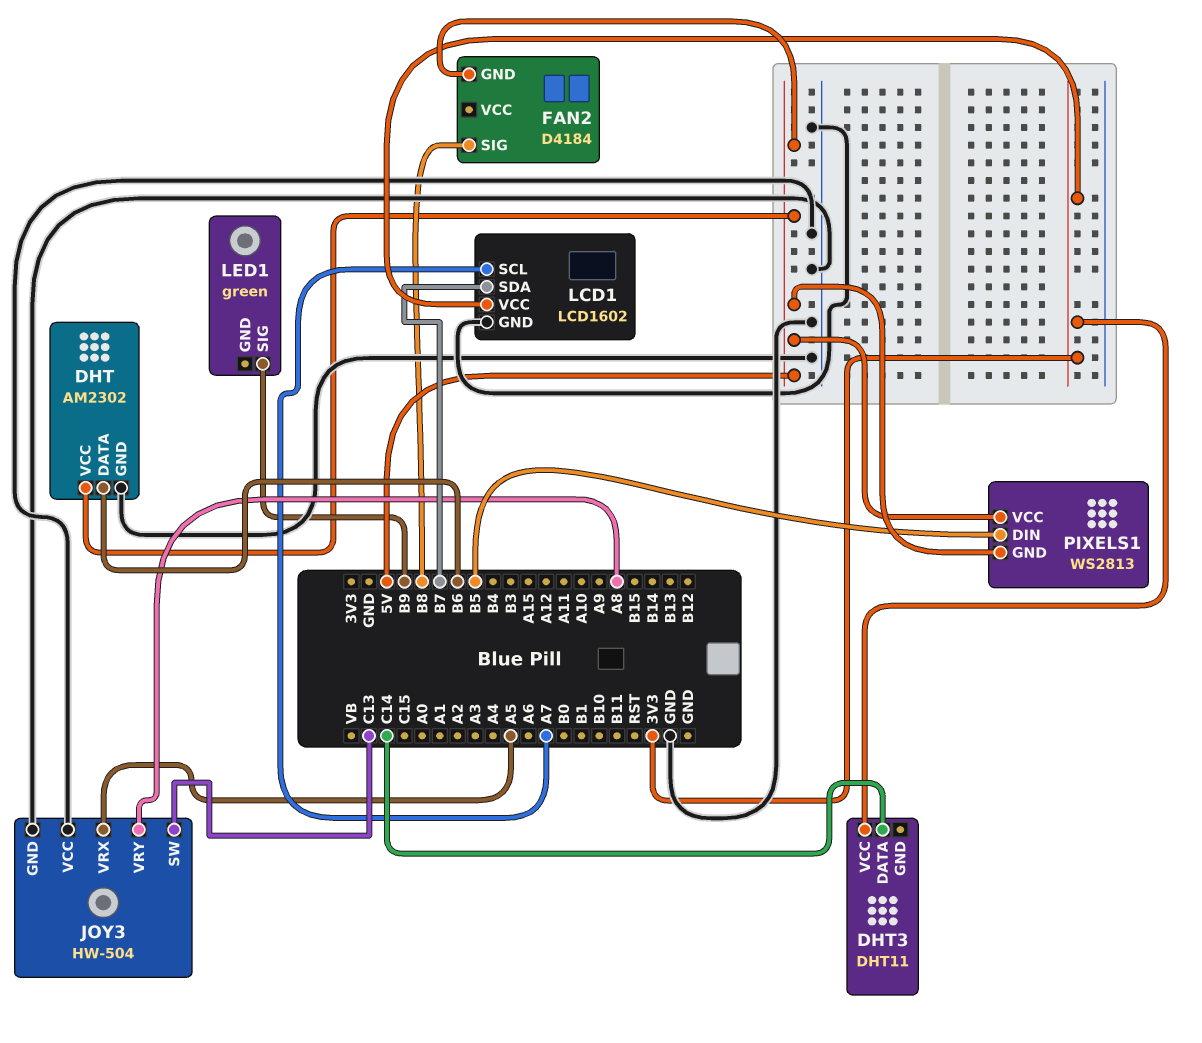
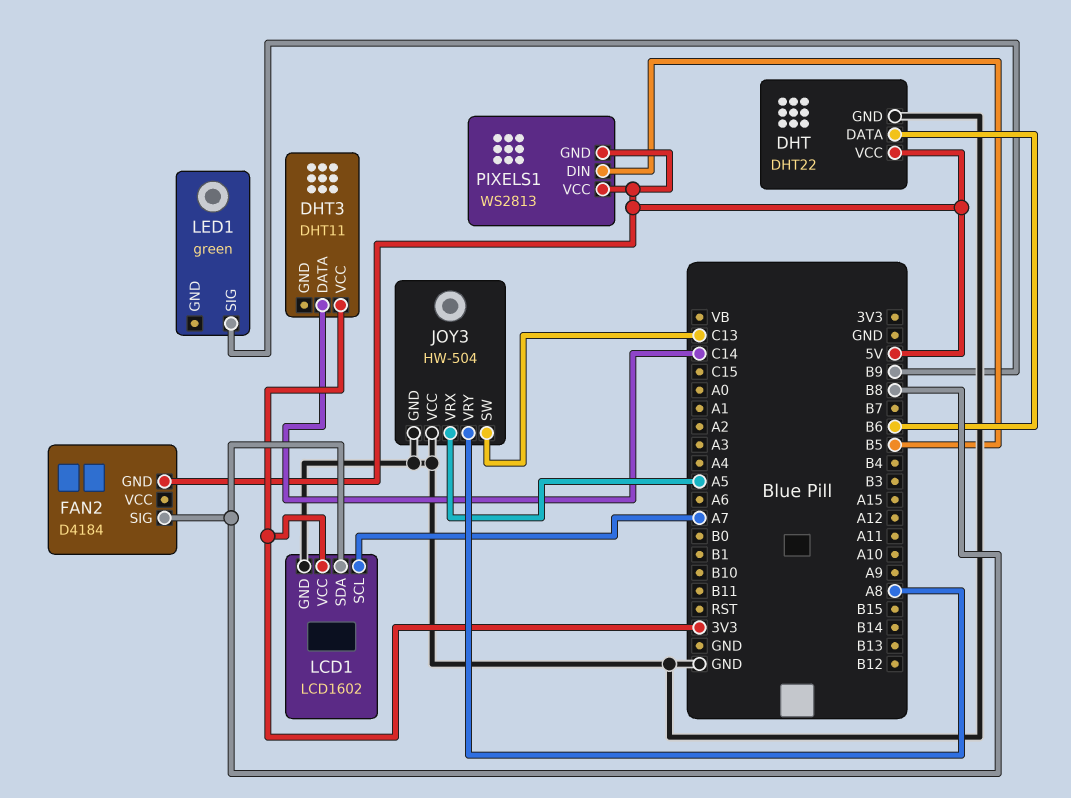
DHT: AM2302 -> DHT22
LCD1 pin SDA: B7 -> B8

